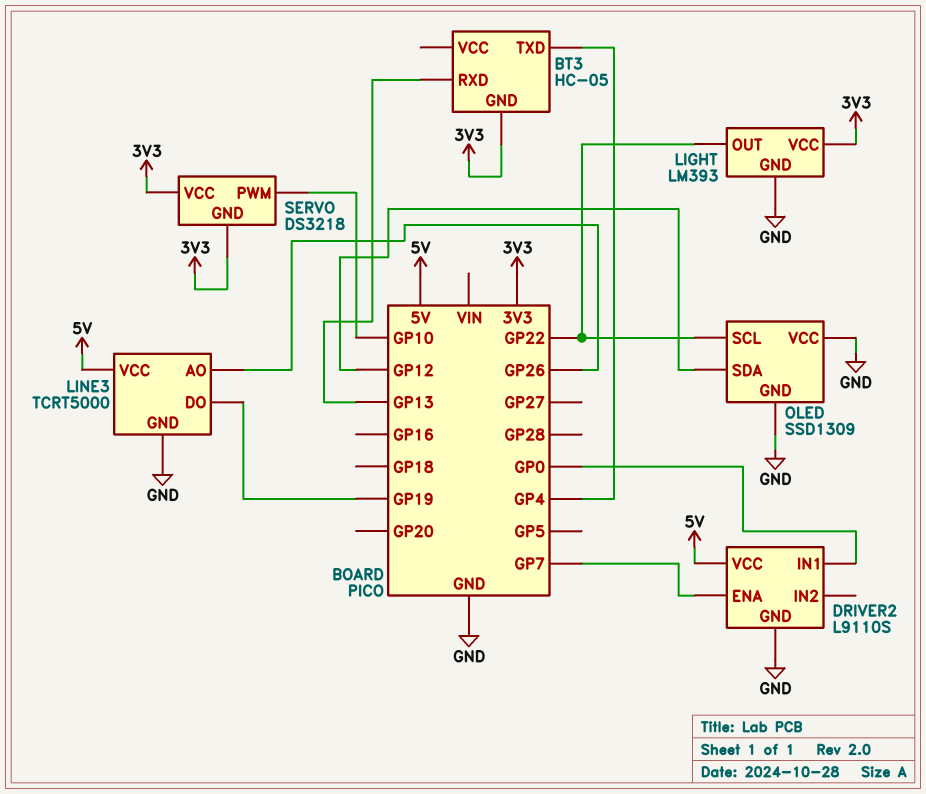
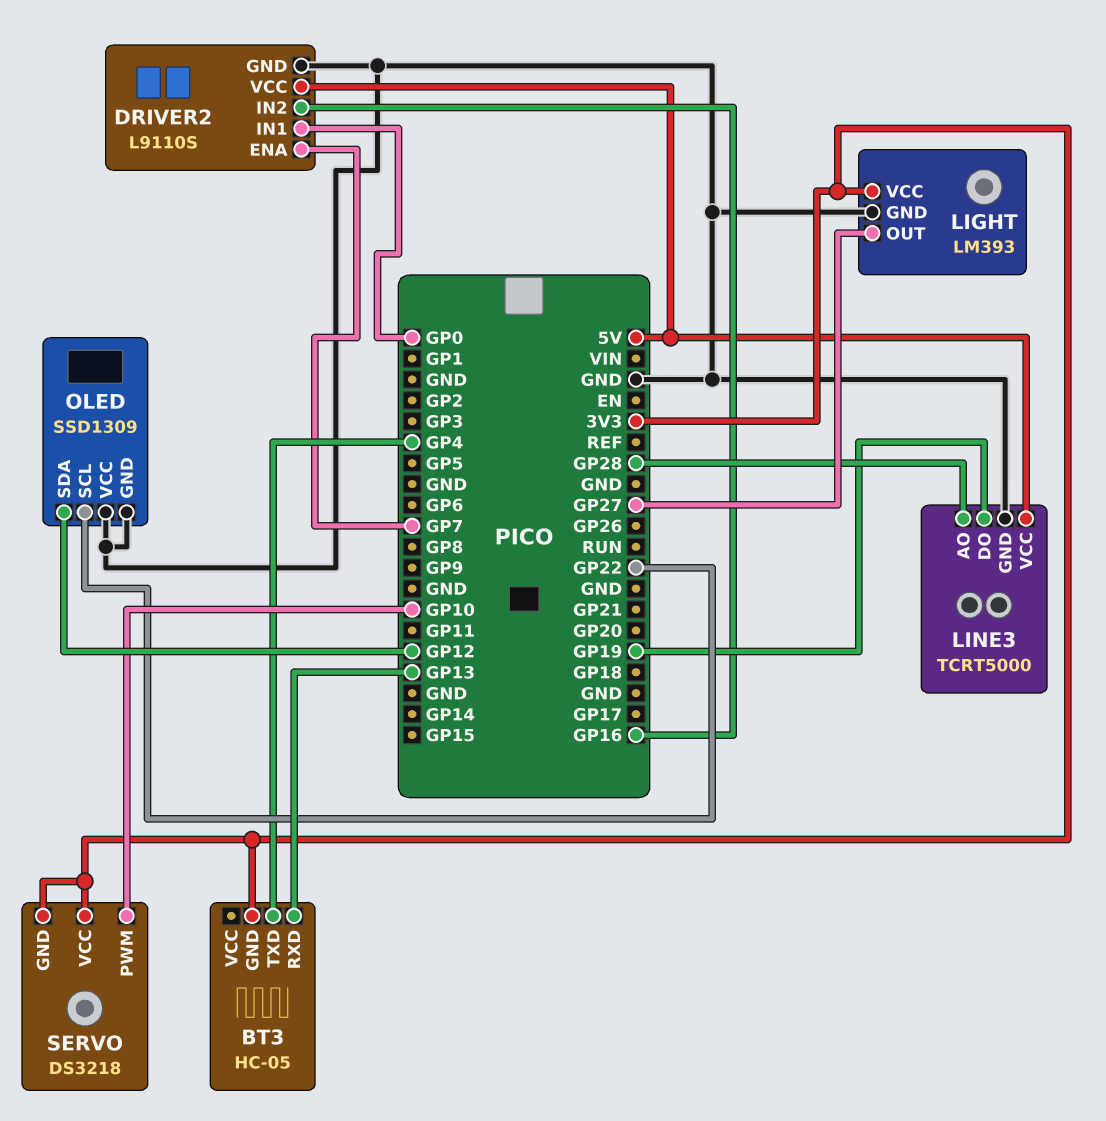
DRIVER2 pin IN2: none -> GP16
LIGHT pin OUT: GP22 -> GP27
LINE3 pin AO: GP26 -> GP28

